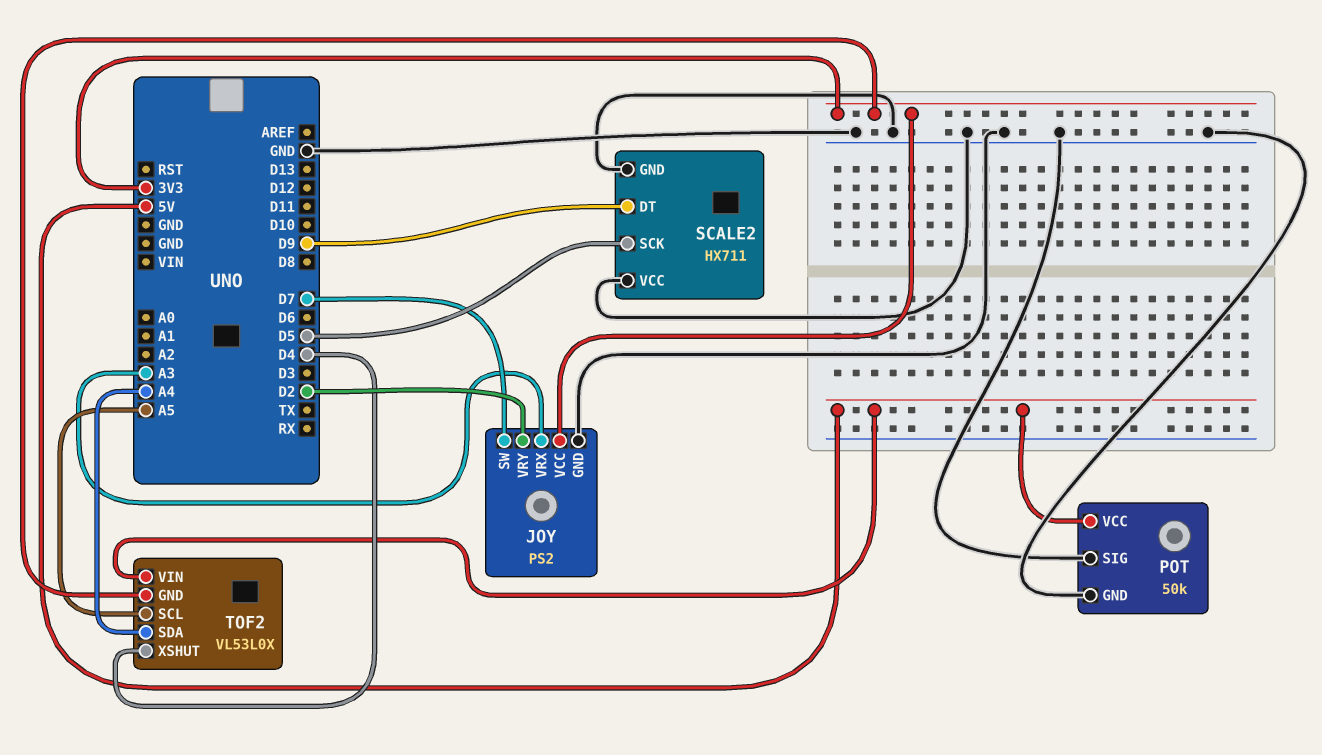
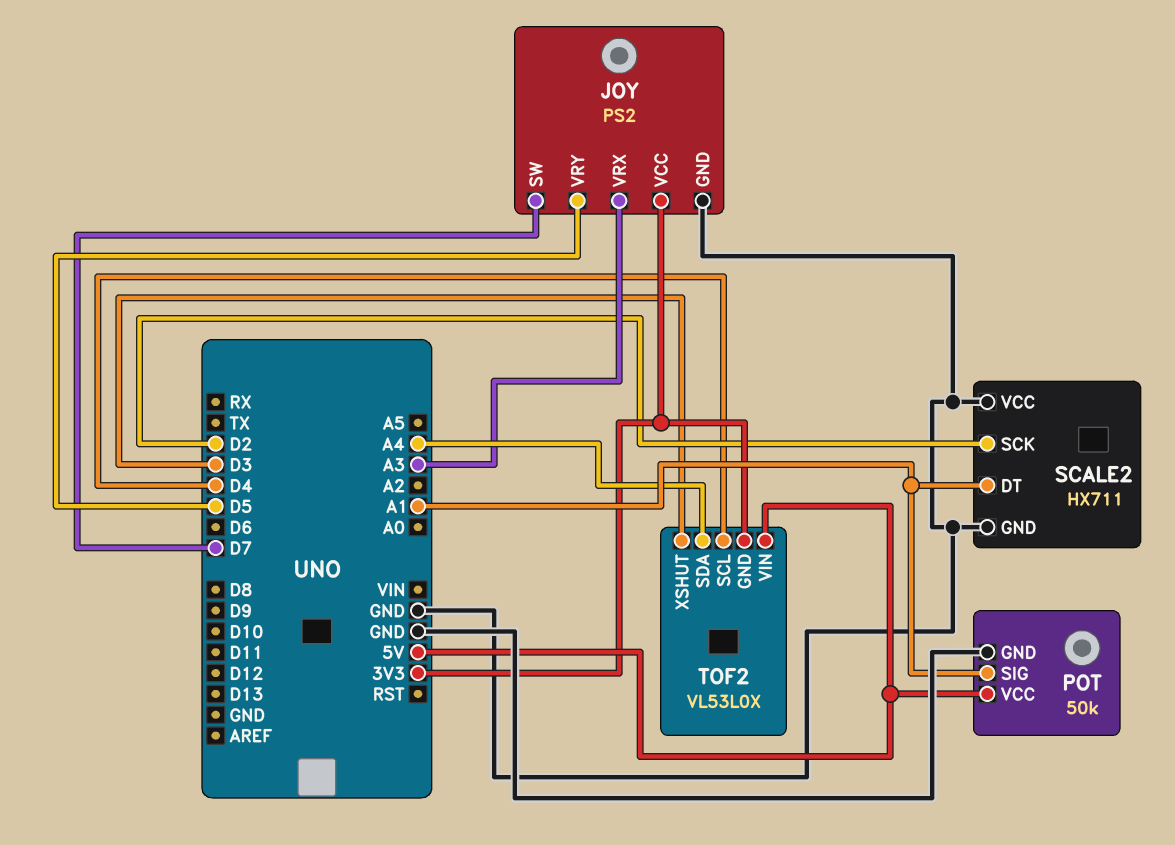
JOY pin VRY: D2 -> D5
POT pin SIG: GND -> A1
SCALE2 pin DT: D9 -> A1
SCALE2 pin SCK: D5 -> D2
TOF2 pin SCL: A5 -> D4
TOF2 pin XSHUT: D4 -> D3

